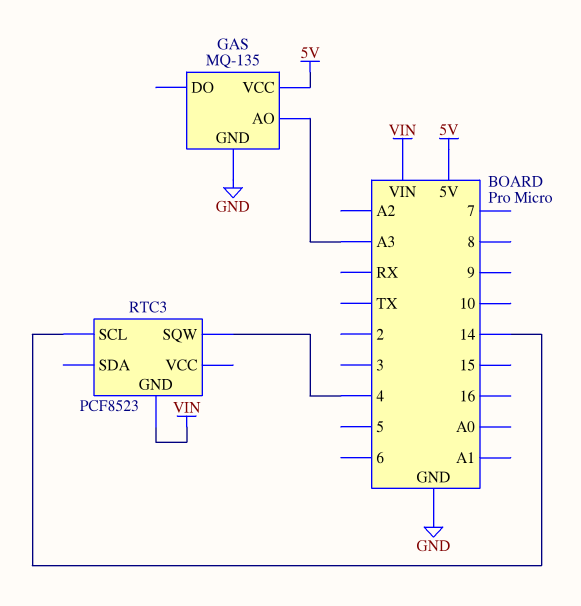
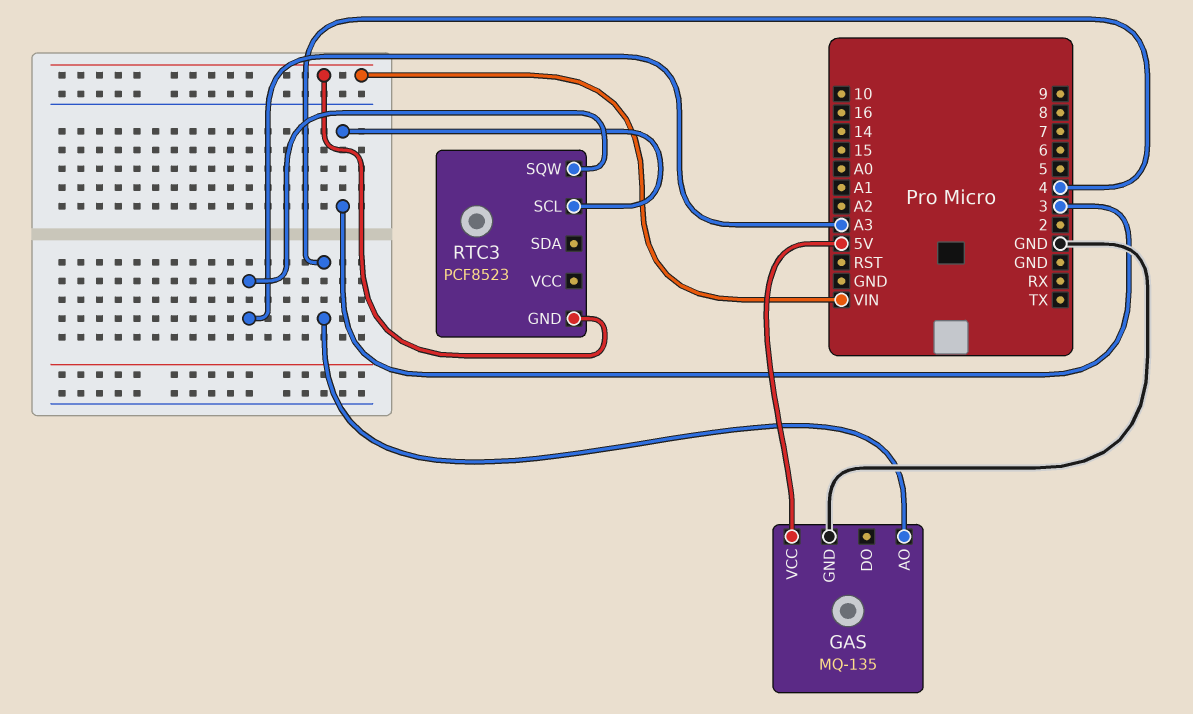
GAS pin AO: A3 -> 4
RTC3 pin SCL: 14 -> 3
RTC3 pin SQW: 4 -> A3

